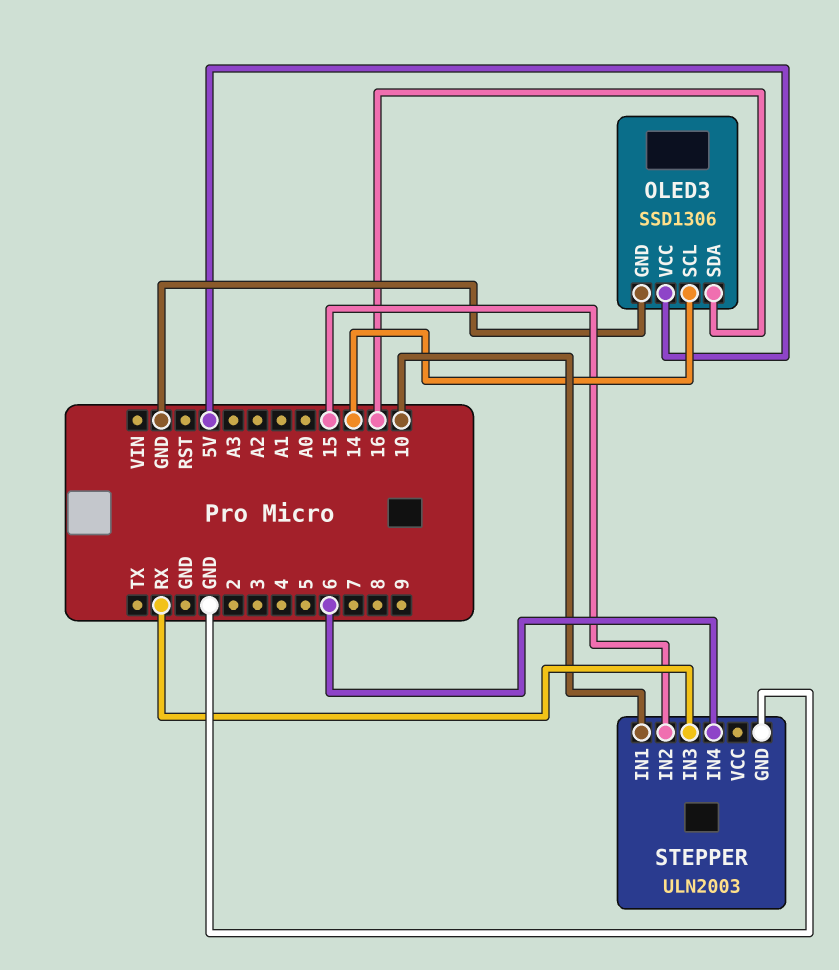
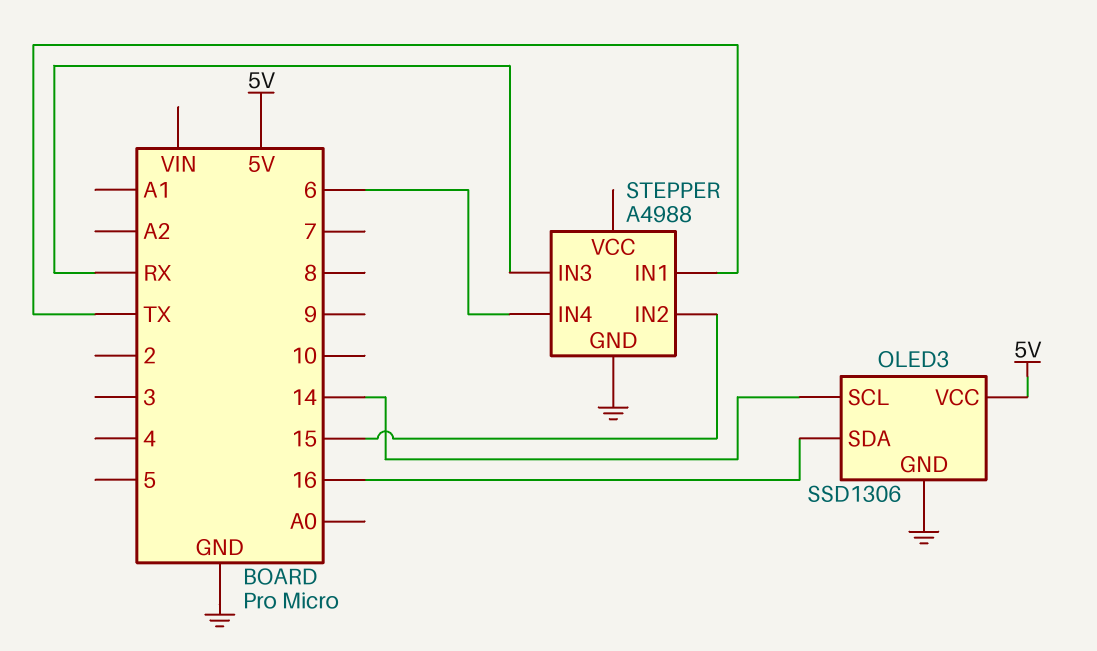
STEPPER: ULN2003 -> A4988
STEPPER pin IN1: 10 -> TX

